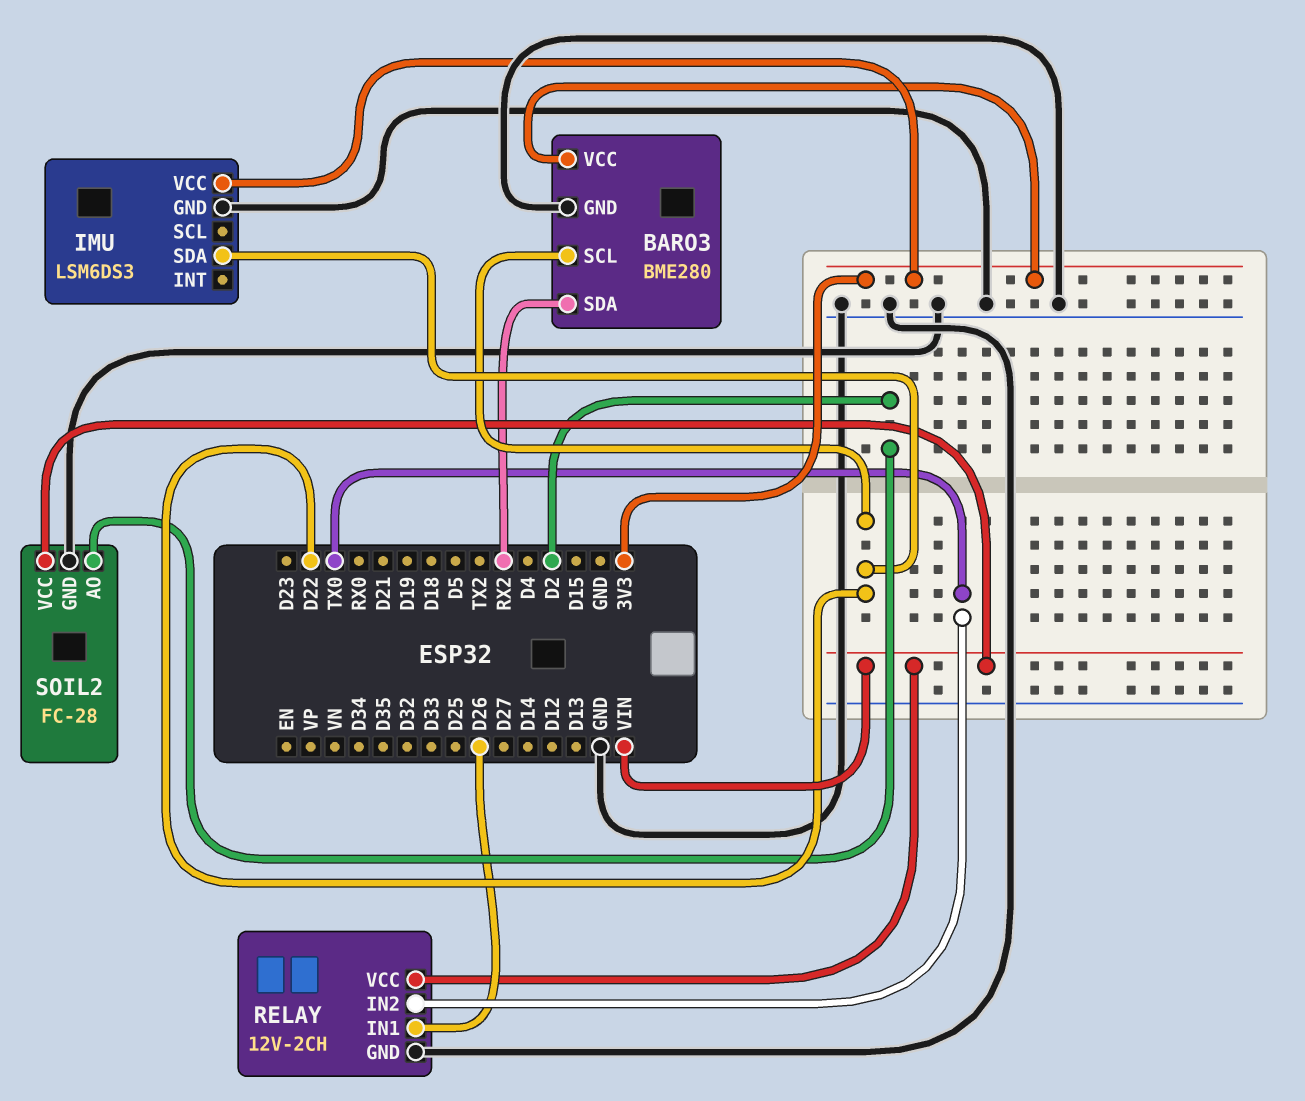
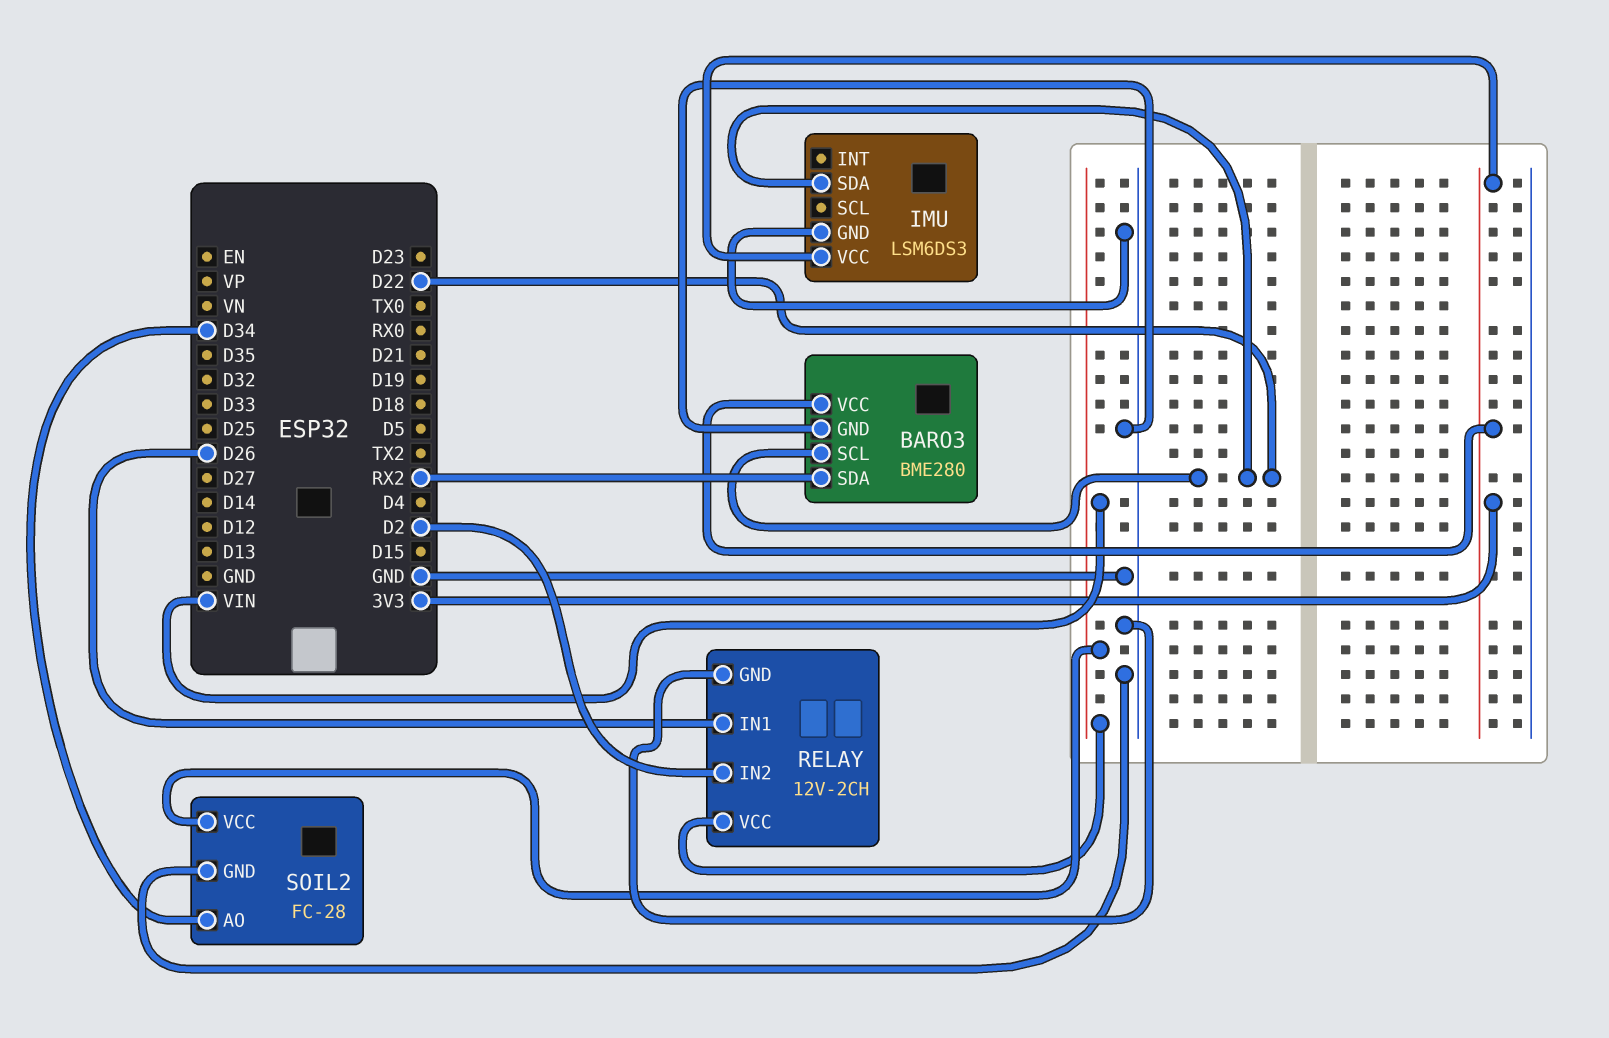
RELAY pin IN2: TX0 -> D2
SOIL2 pin AO: D2 -> D34

